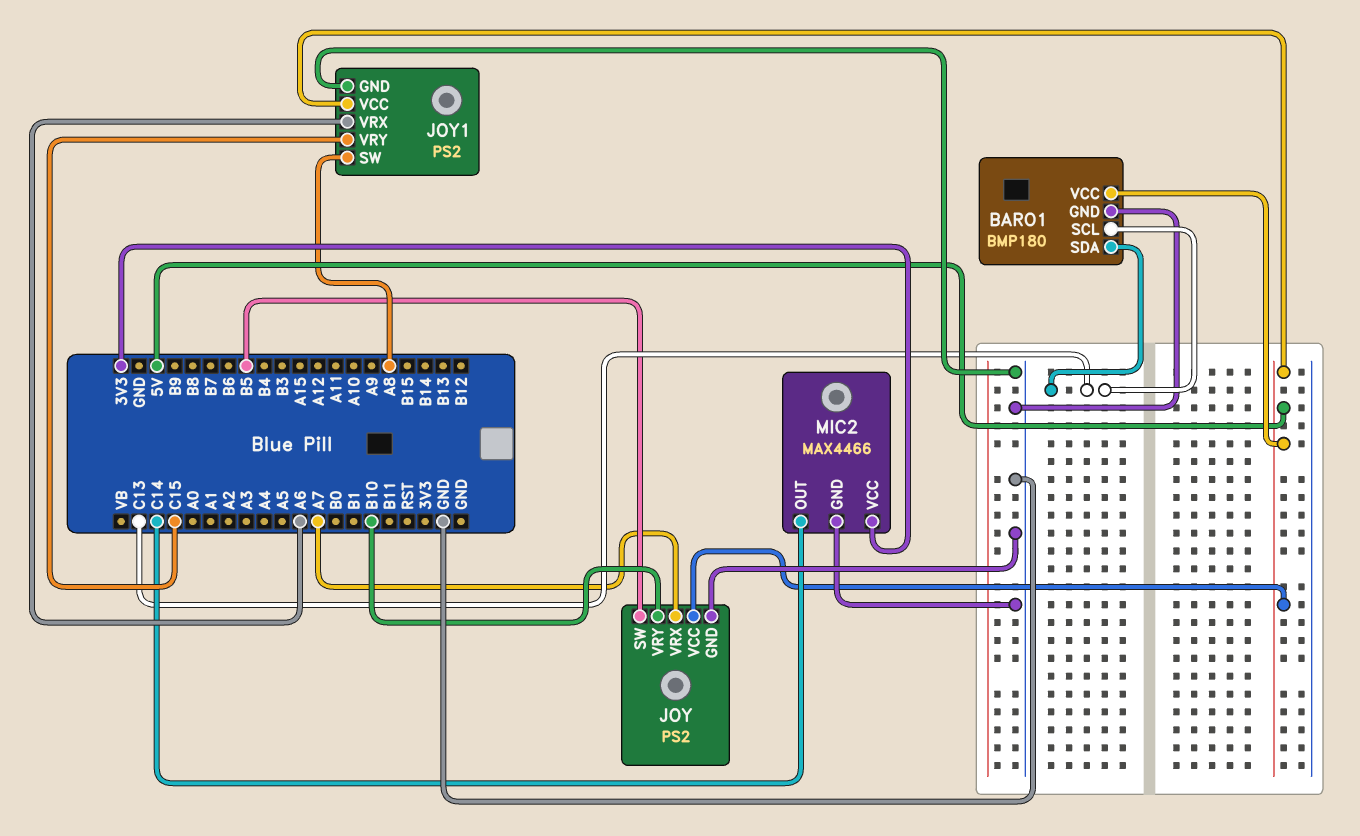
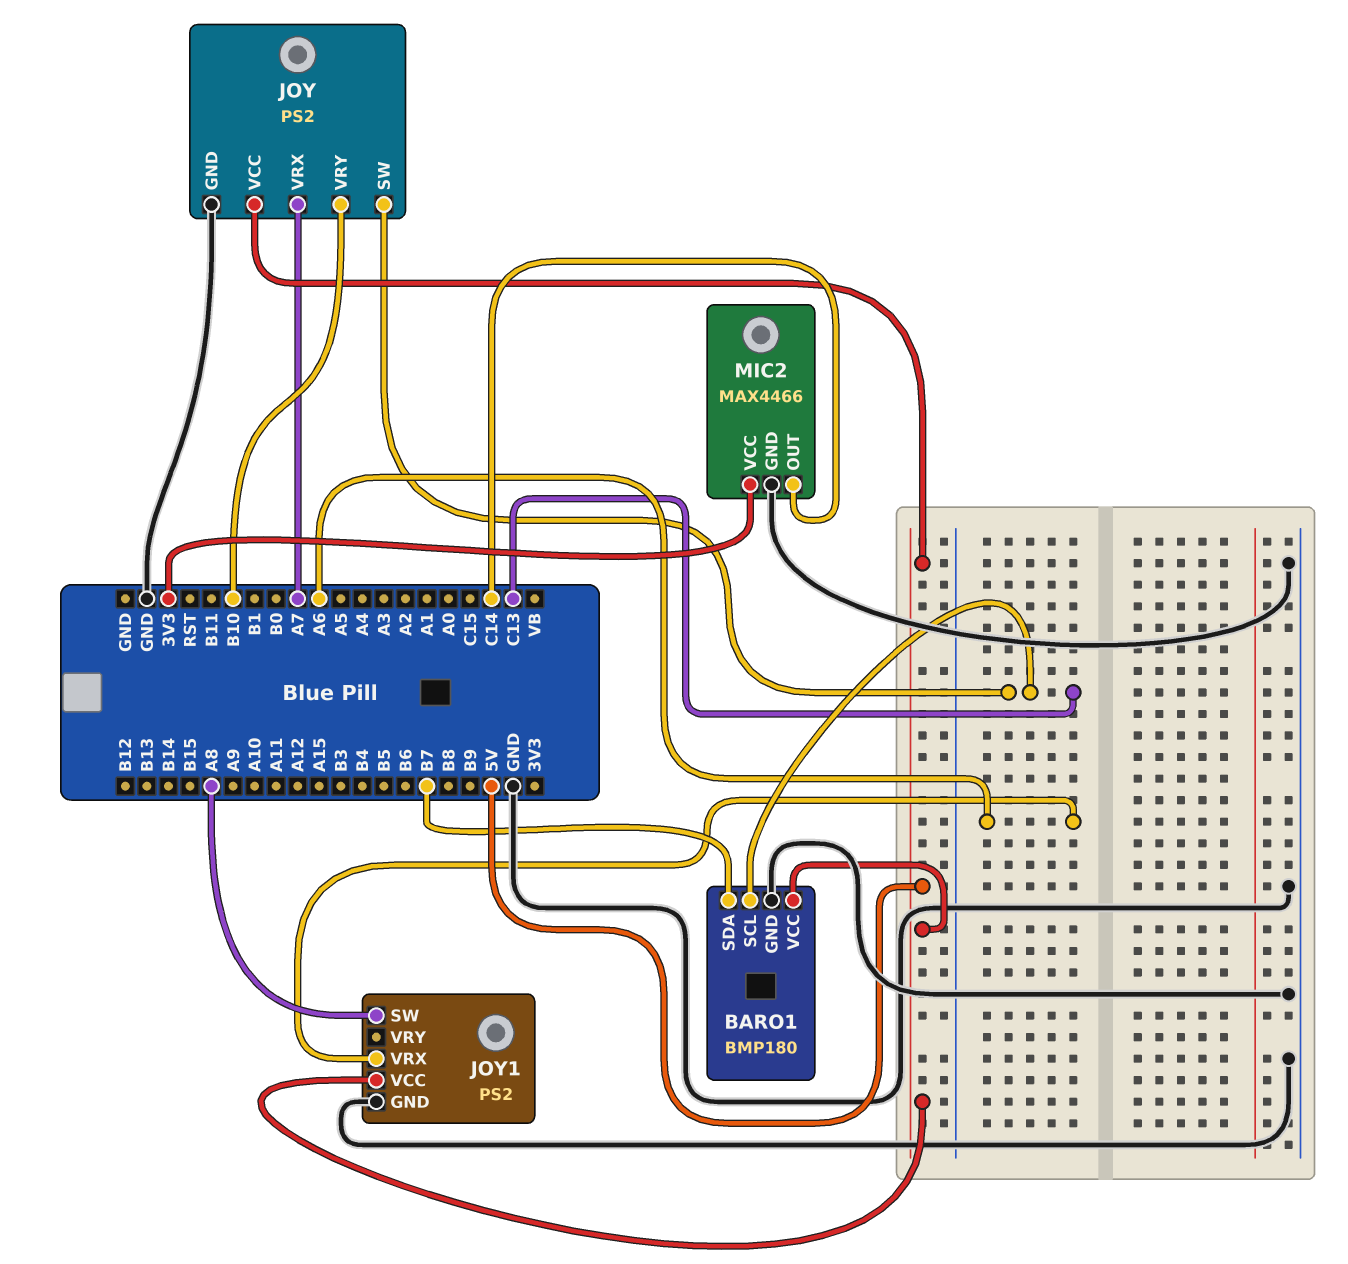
BARO1 pin SDA: C13 -> B7
JOY pin SW: B5 -> C13
JOY1 pin VRY: C15 -> none

